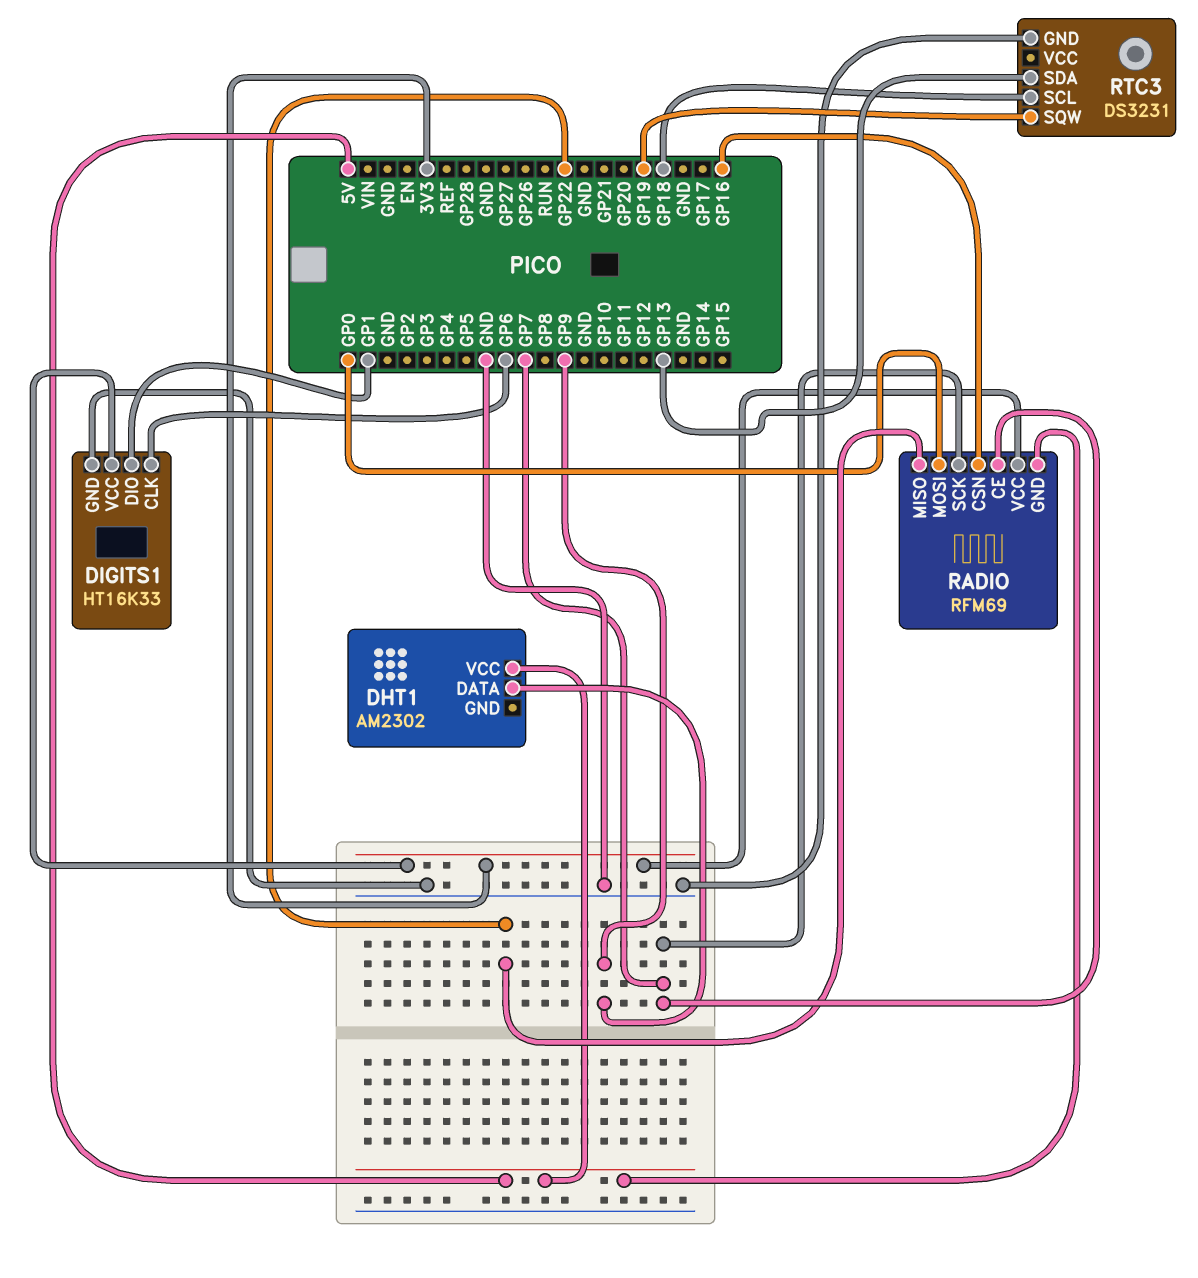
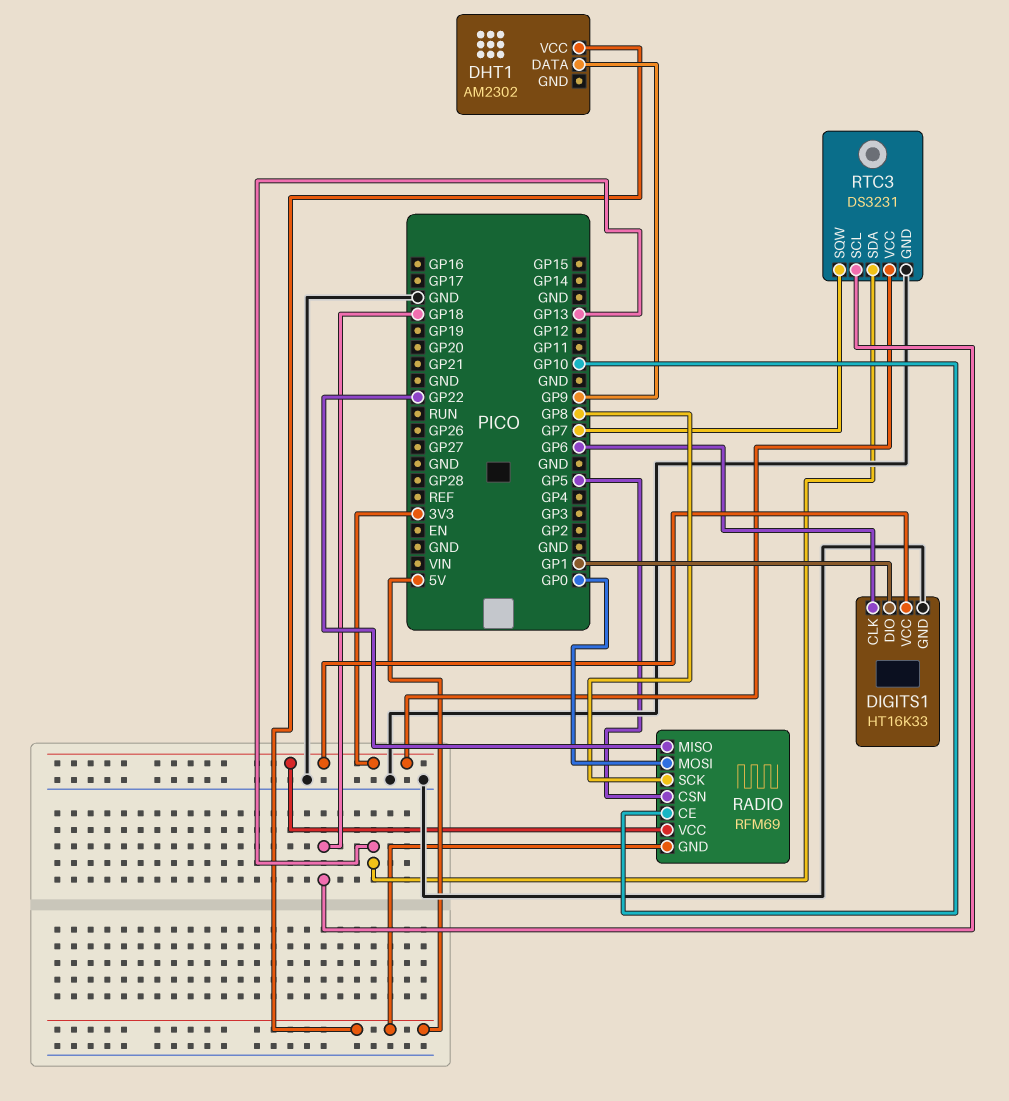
RADIO pin CE: GP7 -> GP10
RADIO pin CSN: GP16 -> GP5
RADIO pin SCK: GP7 -> GP8
RTC3 pin SQW: GP19 -> GP7
RTC3 pin VCC: none -> 3V3

